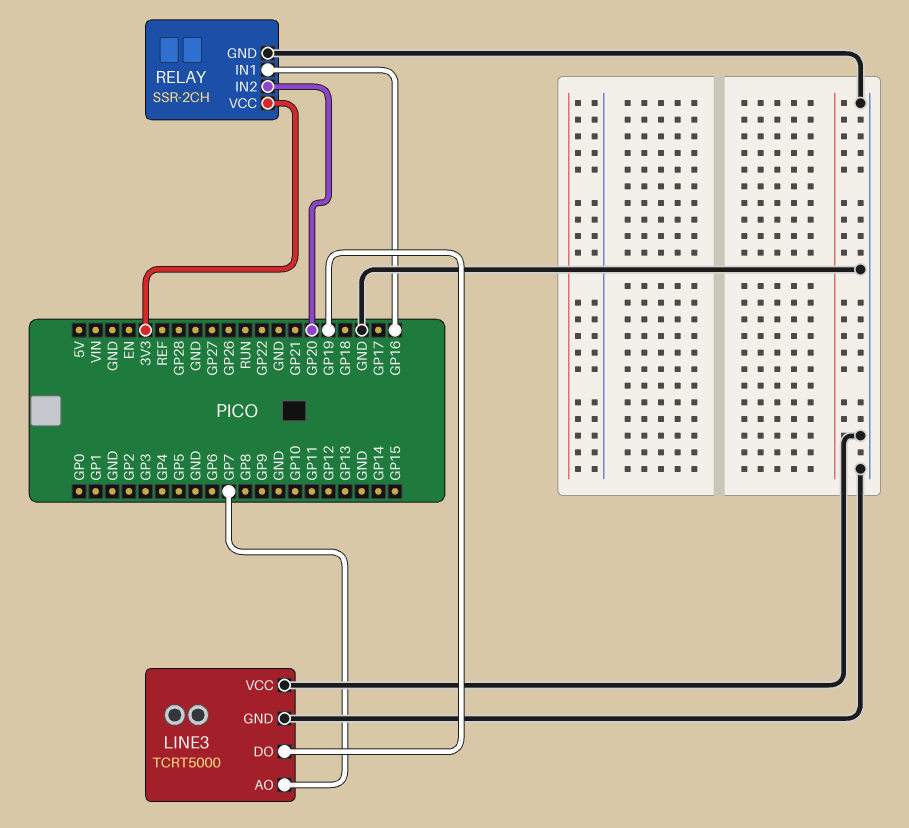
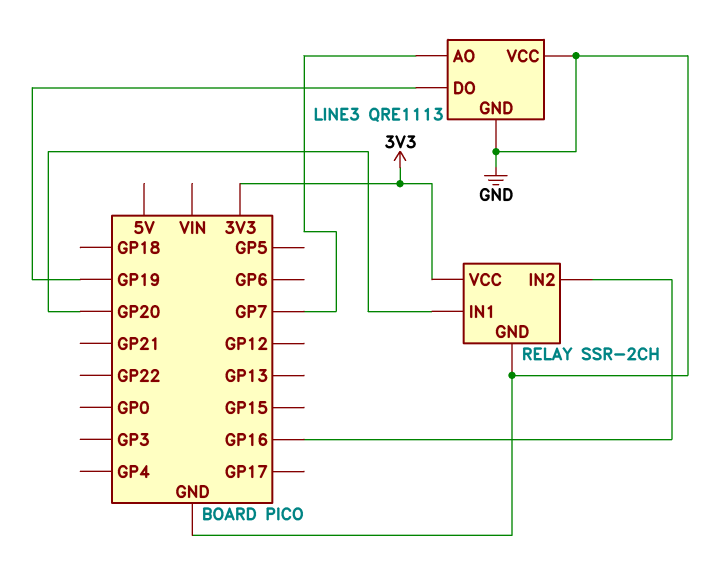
LINE3: TCRT5000 -> QRE1113
RELAY pin IN1: GP16 -> GP20
RELAY pin IN2: GP20 -> GP16

